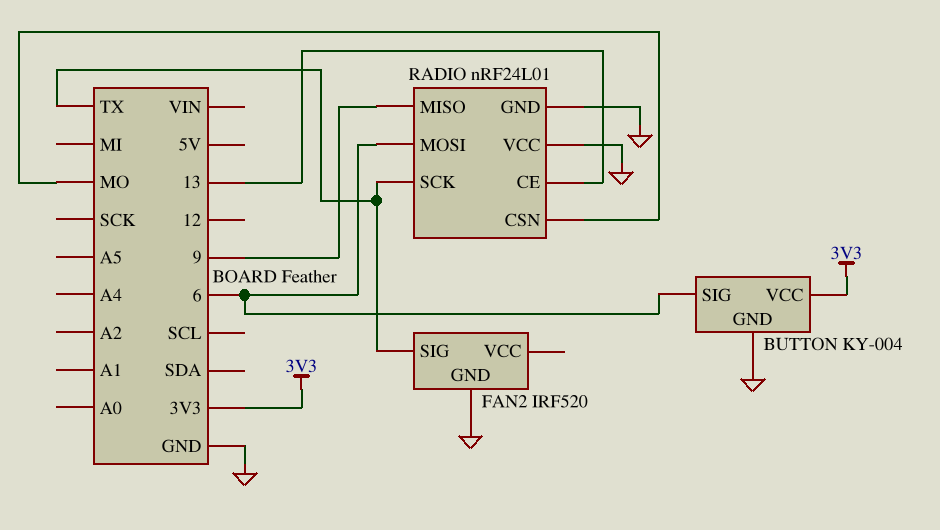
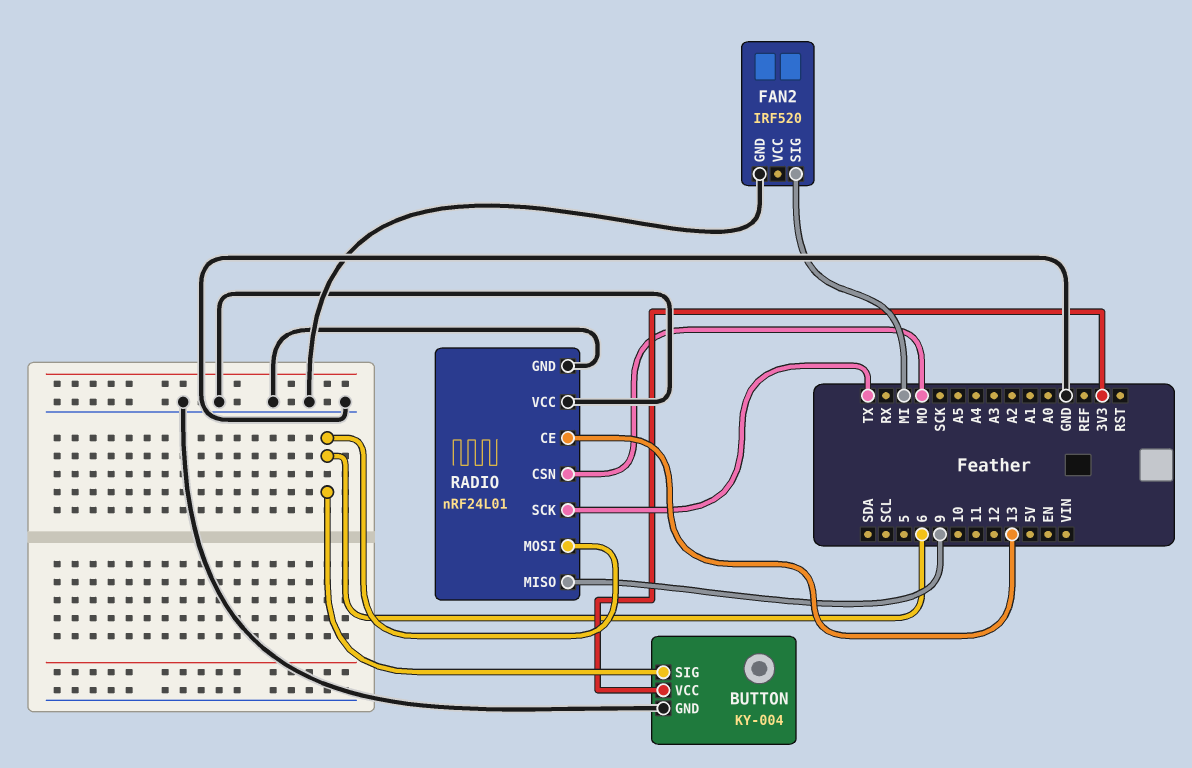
FAN2 pin SIG: TX -> MI

